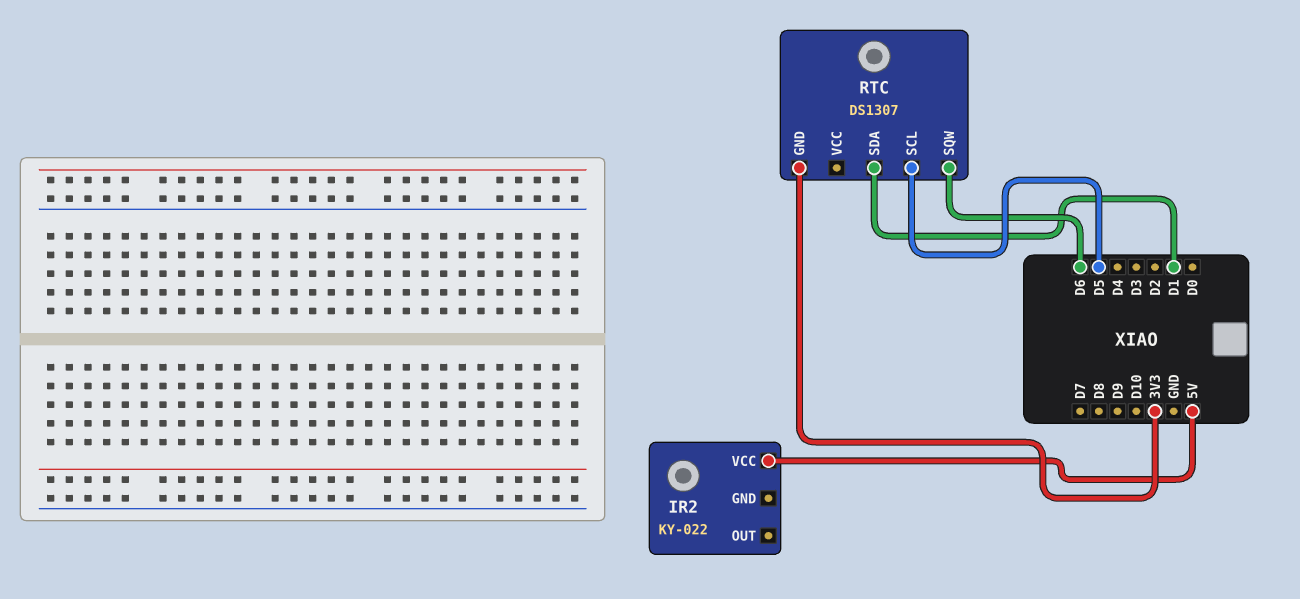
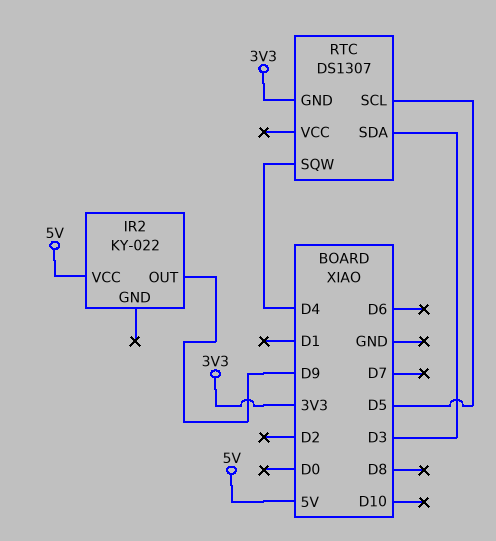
IR2 pin OUT: none -> D9
RTC pin SDA: D1 -> D3
RTC pin SQW: D6 -> D4

